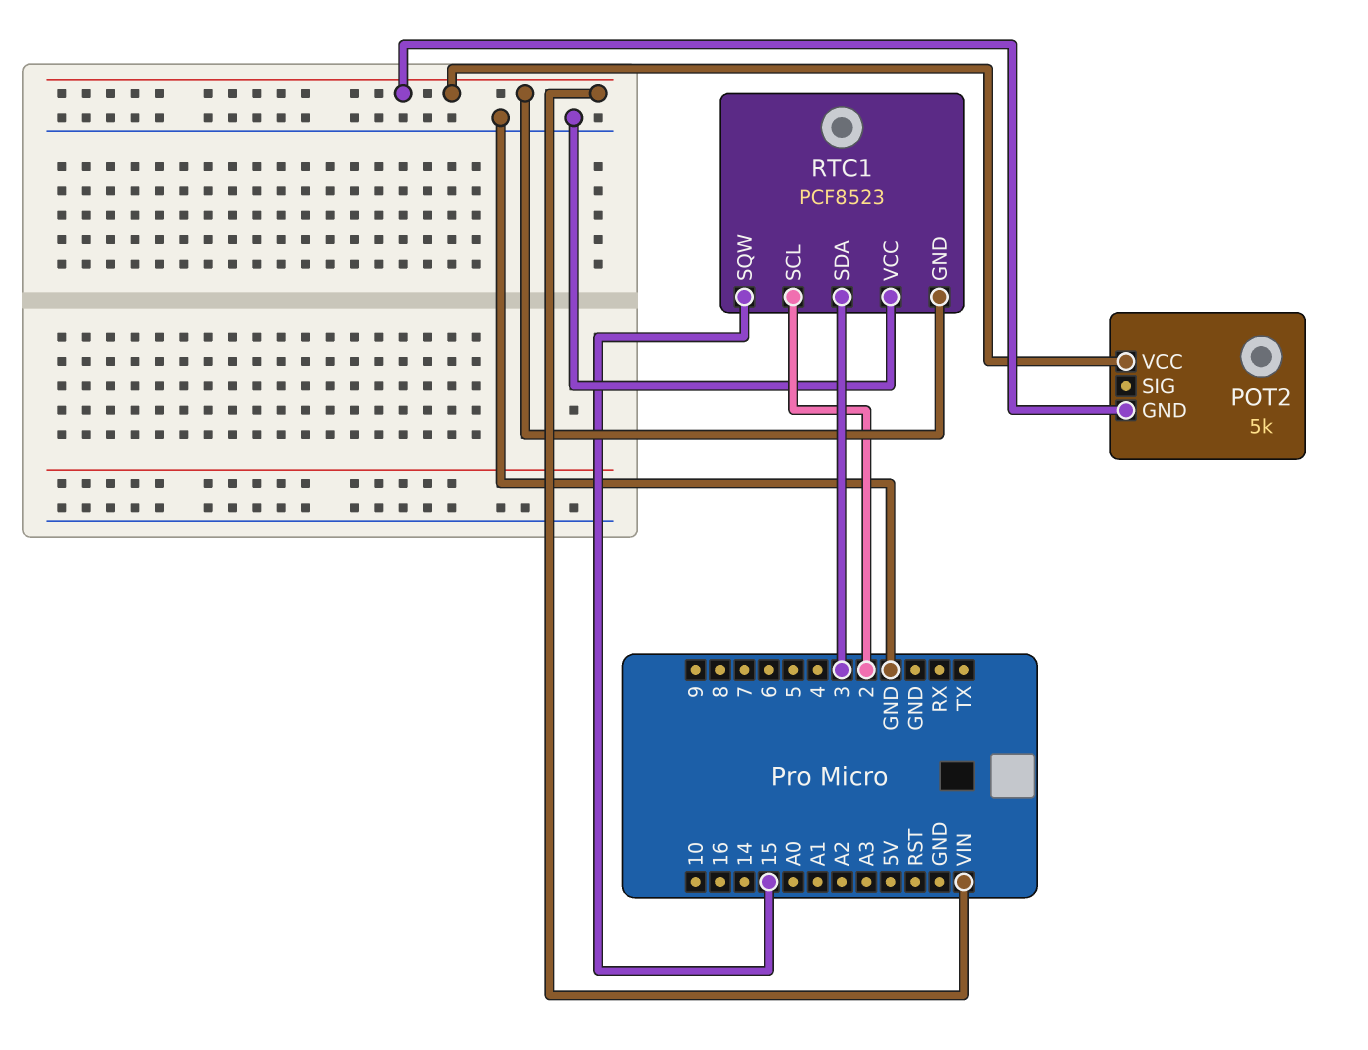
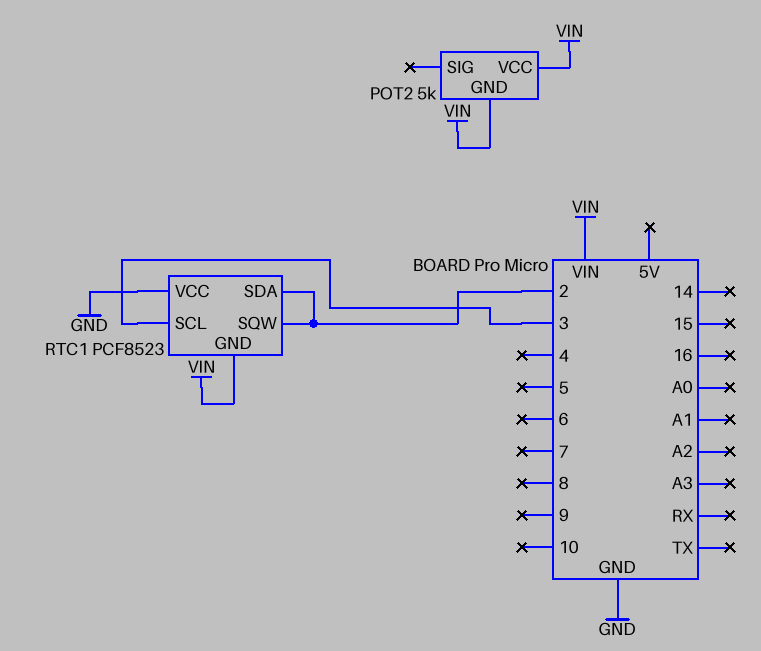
RTC1 pin SCL: 2 -> 3
RTC1 pin SDA: 3 -> 2
RTC1 pin SQW: 15 -> 2

